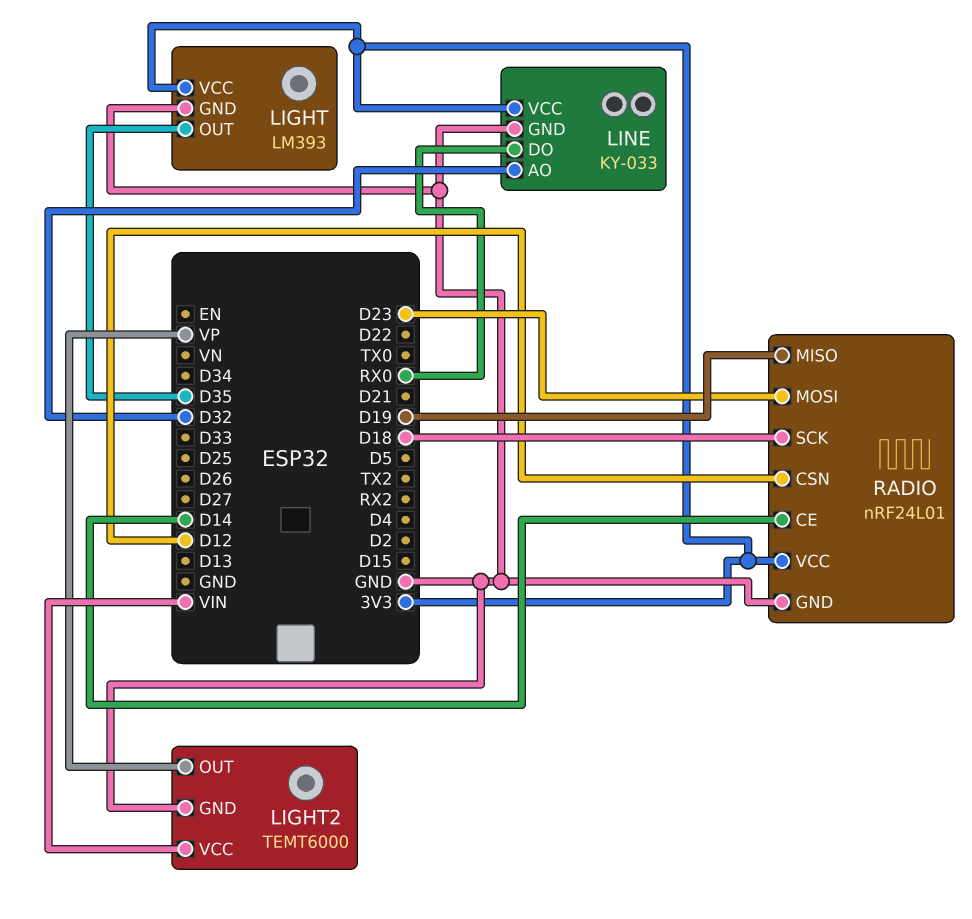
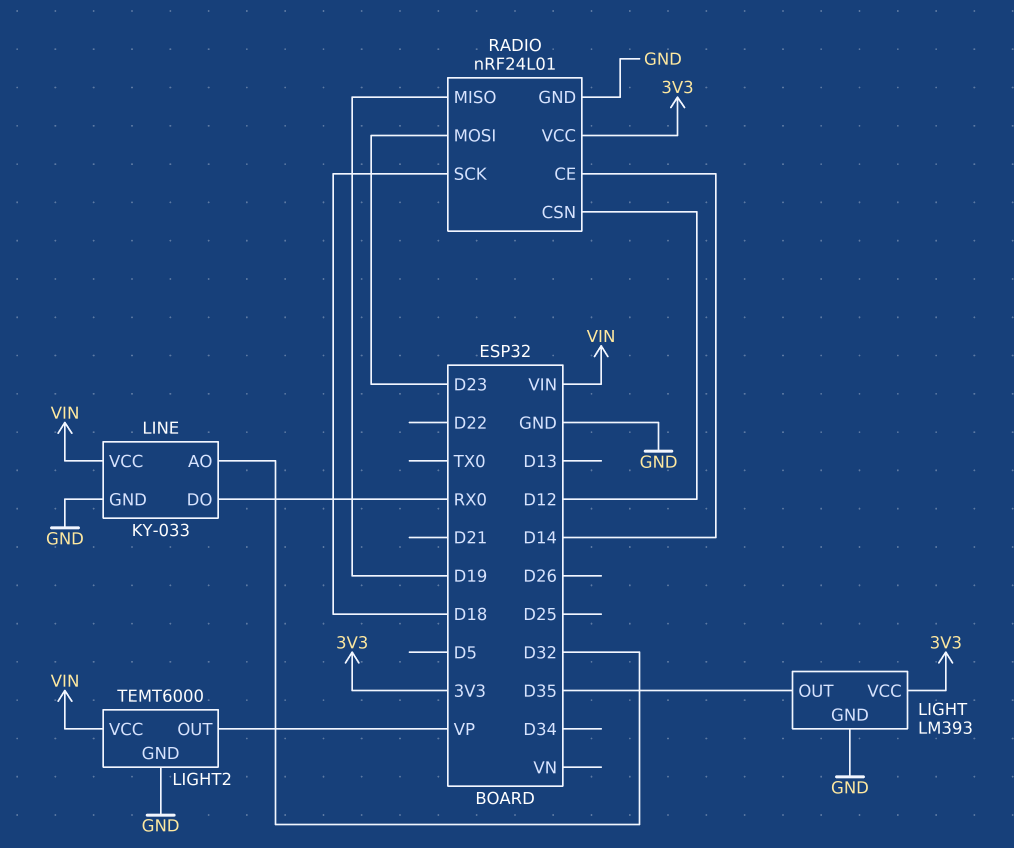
LINE pin VCC: 3V3 -> VIN

